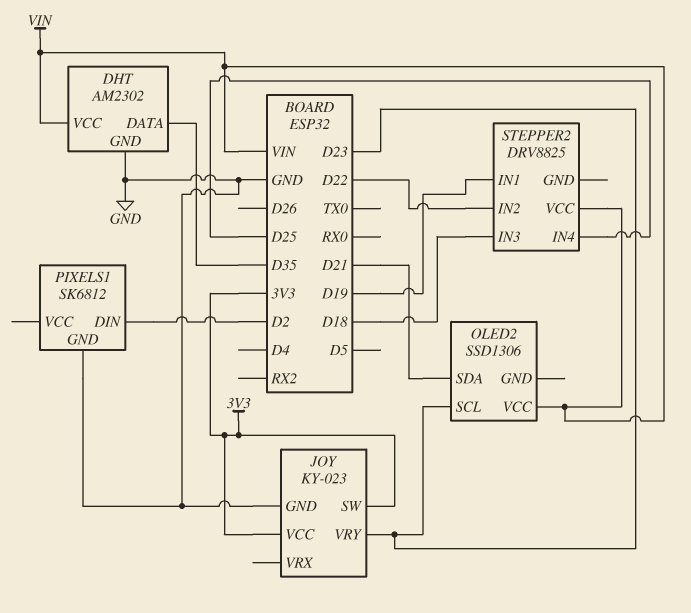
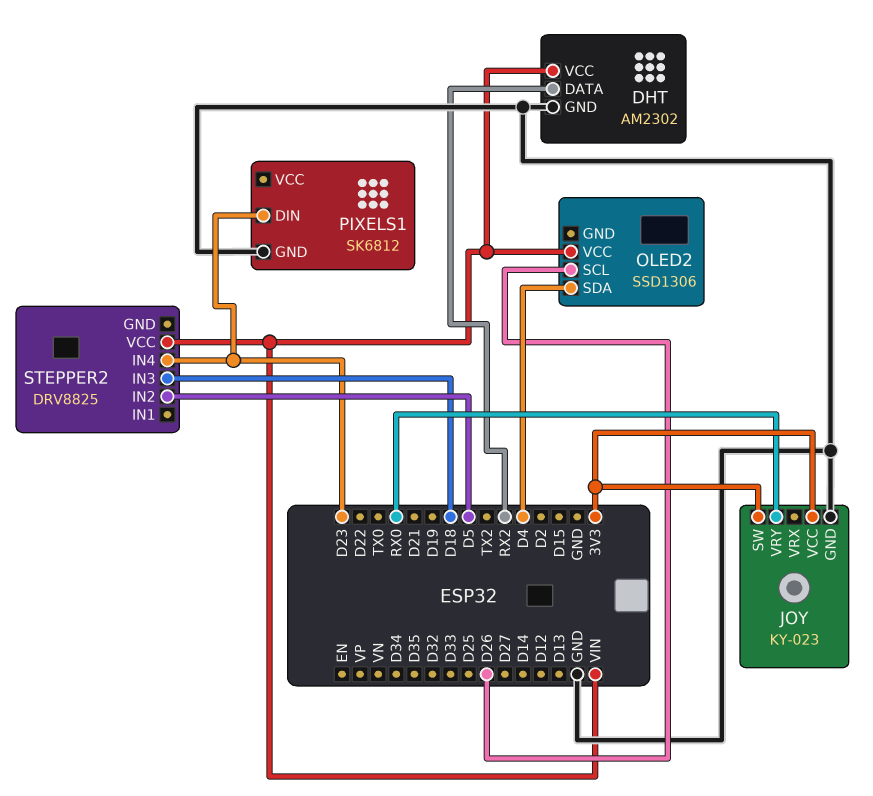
DHT pin DATA: D35 -> RX2
JOY pin VRY: D23 -> RX0
OLED2 pin SCL: D23 -> D26
OLED2 pin SDA: D21 -> D4
PIXELS1 pin DIN: D2 -> D23
STEPPER2 pin IN1: D19 -> none
STEPPER2 pin IN2: D22 -> D5
STEPPER2 pin IN4: D25 -> D23

